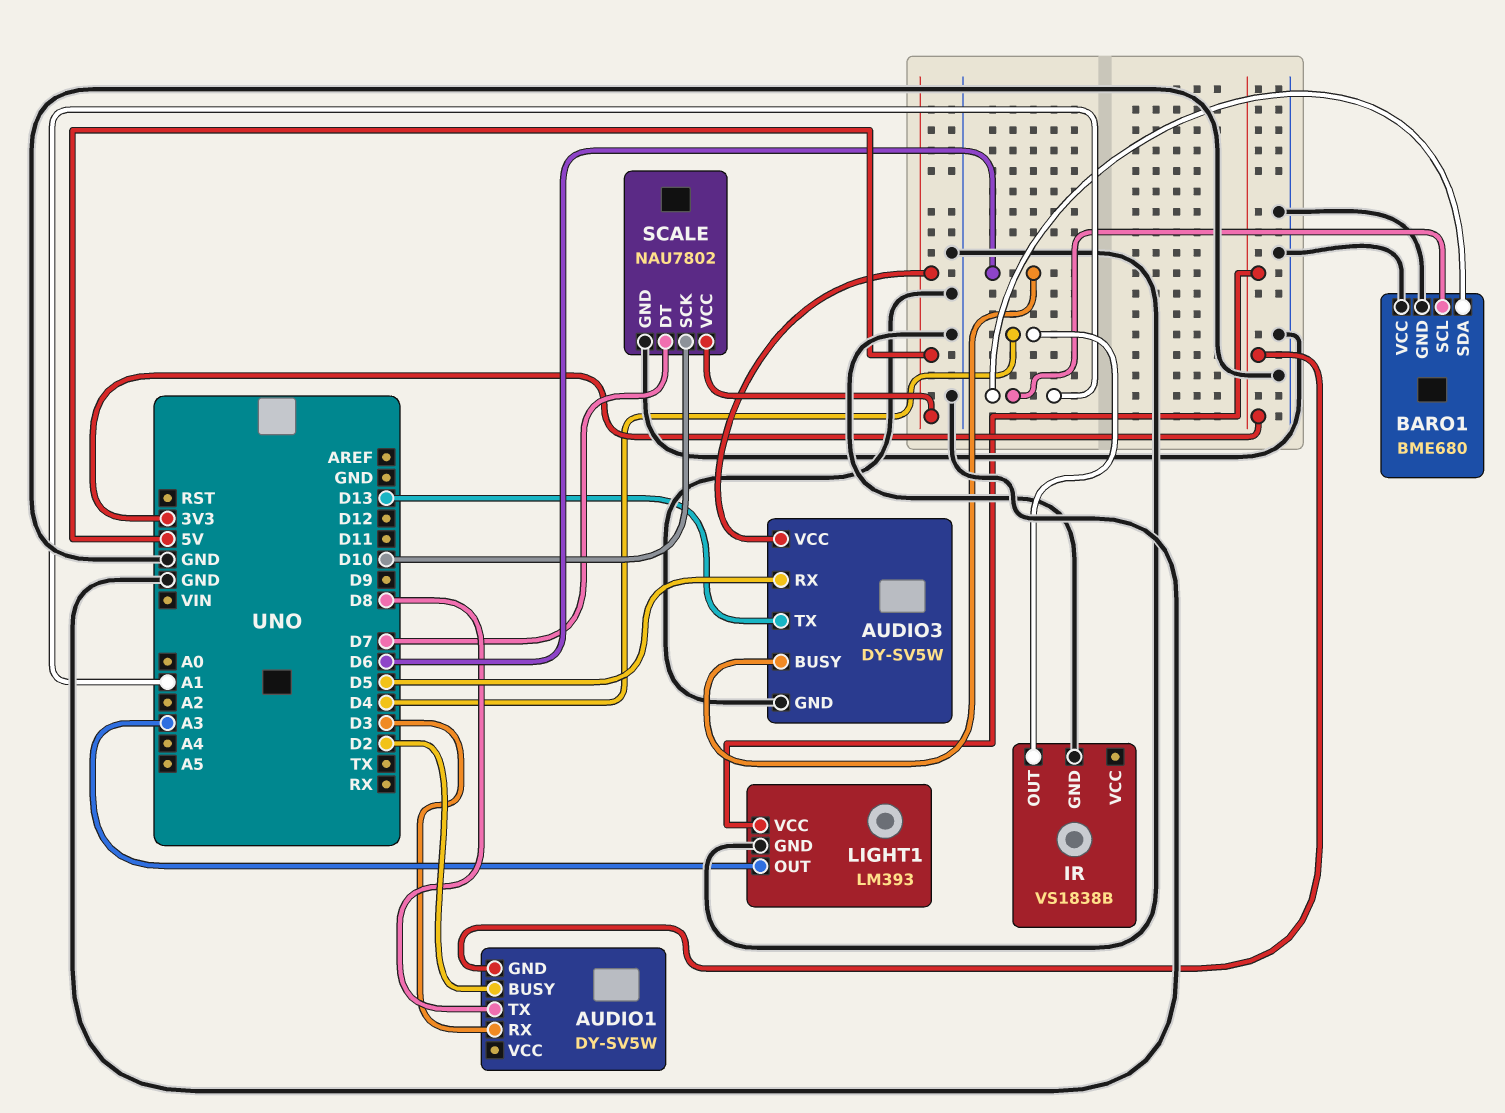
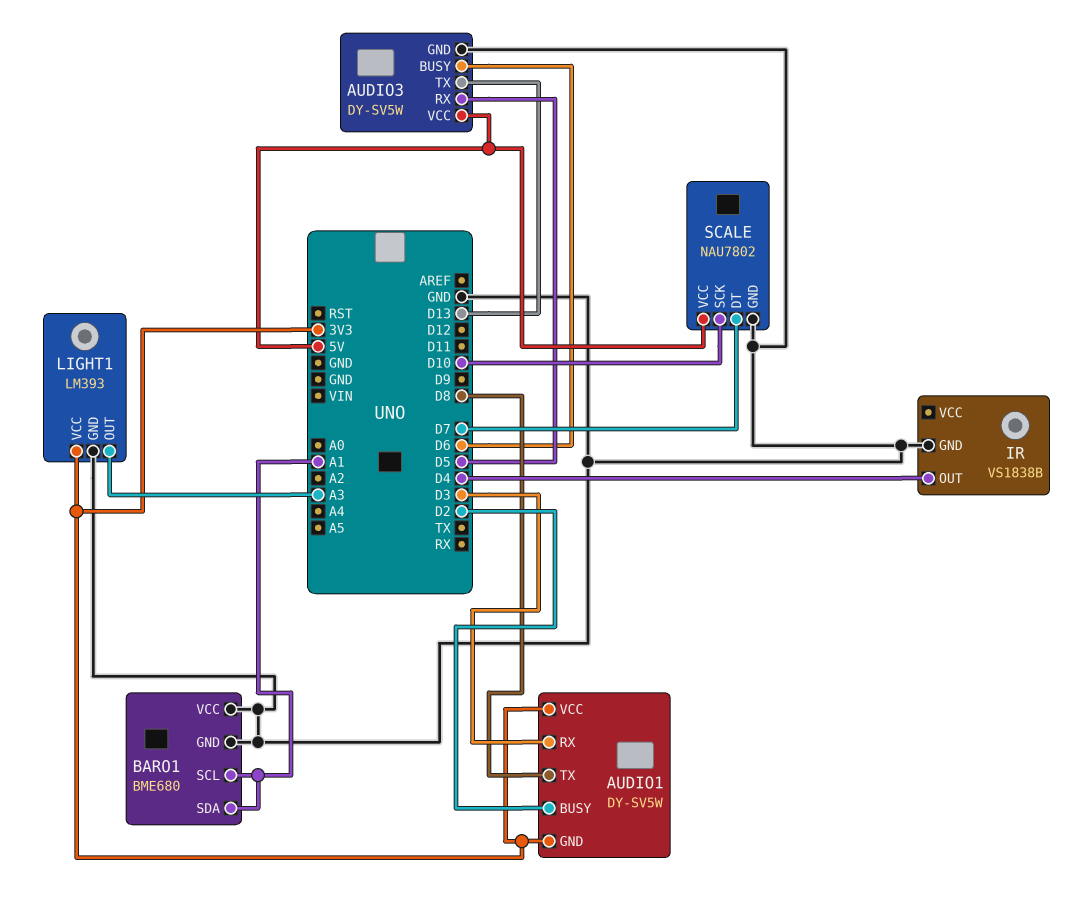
AUDIO1 pin VCC: none -> 3V3

